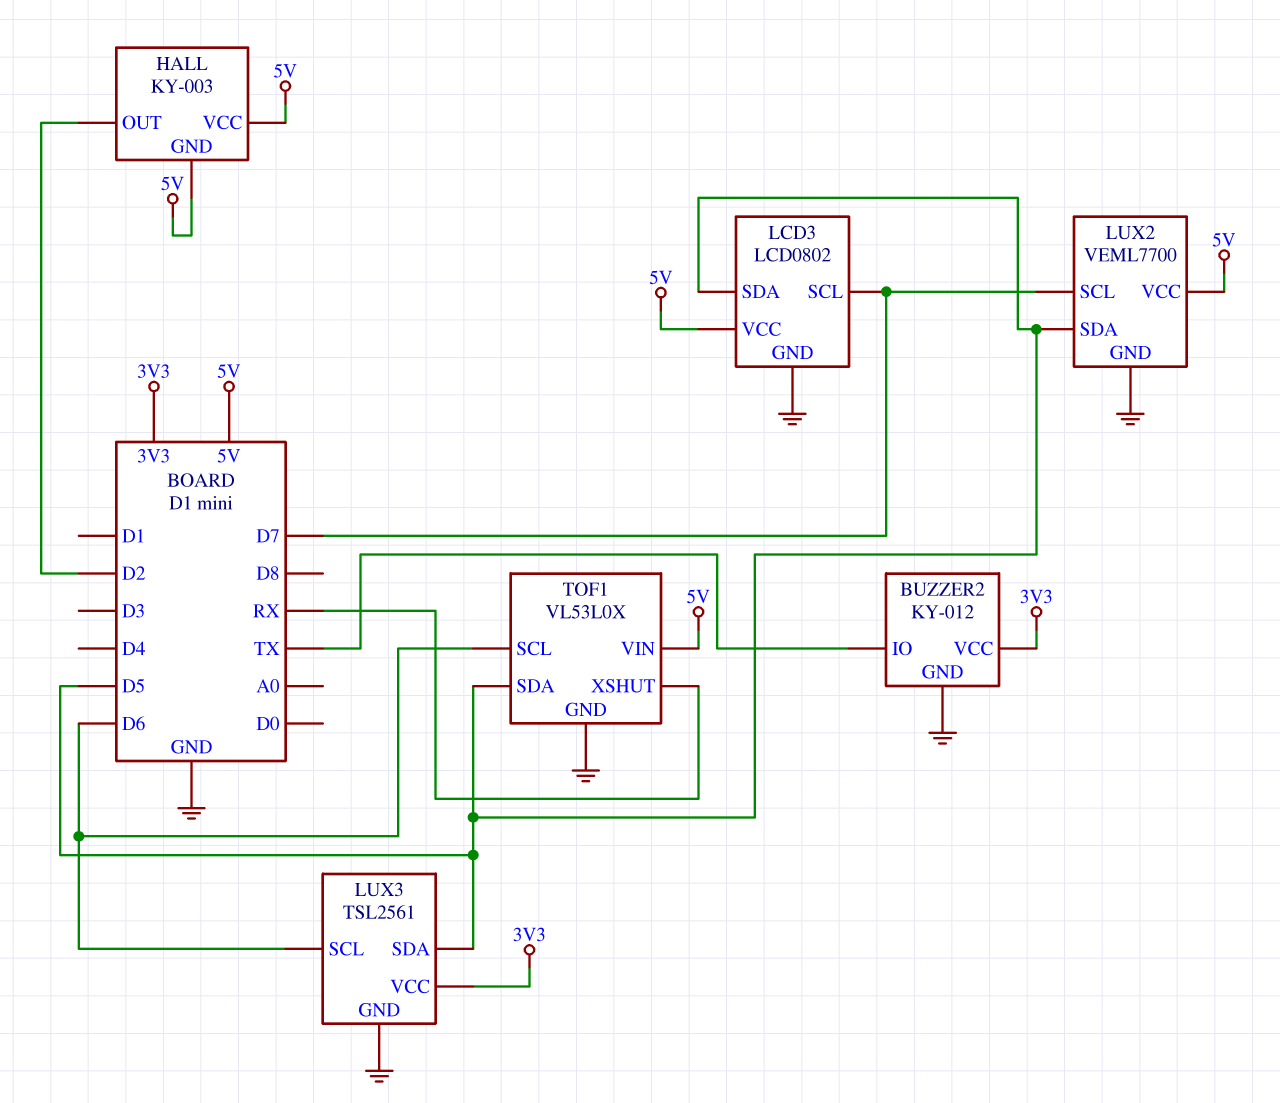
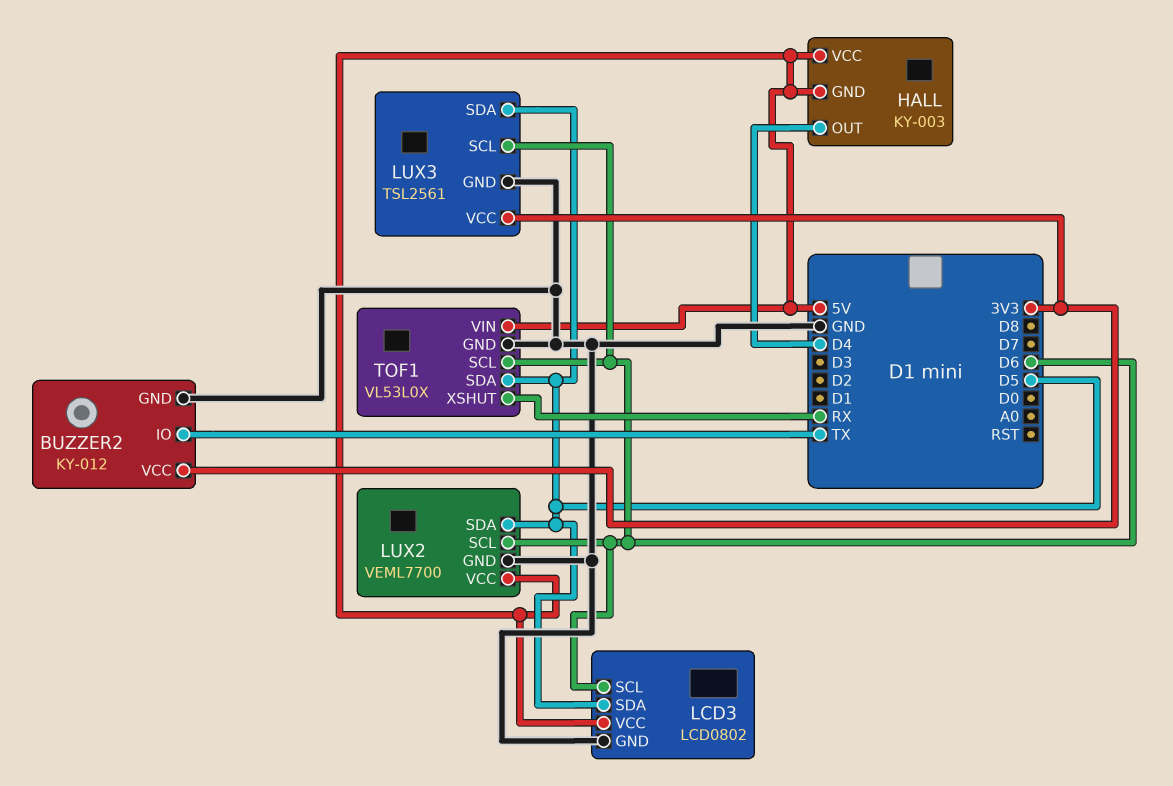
HALL pin OUT: D2 -> D4
LCD3 pin SCL: D7 -> D6
LUX2 pin SCL: D7 -> D6

